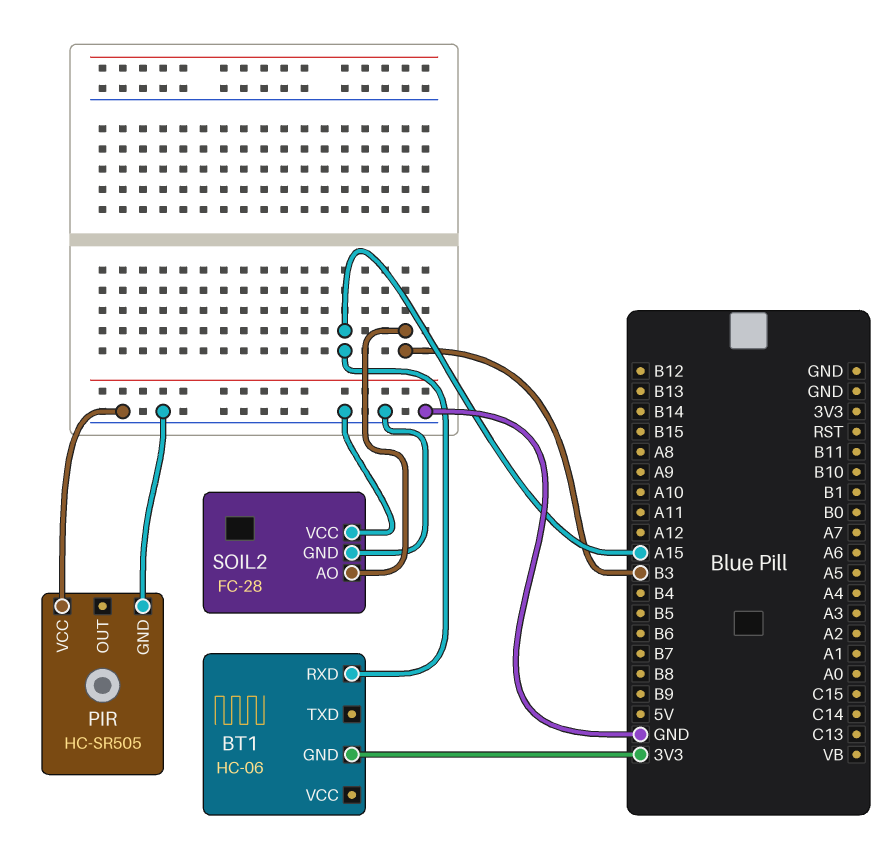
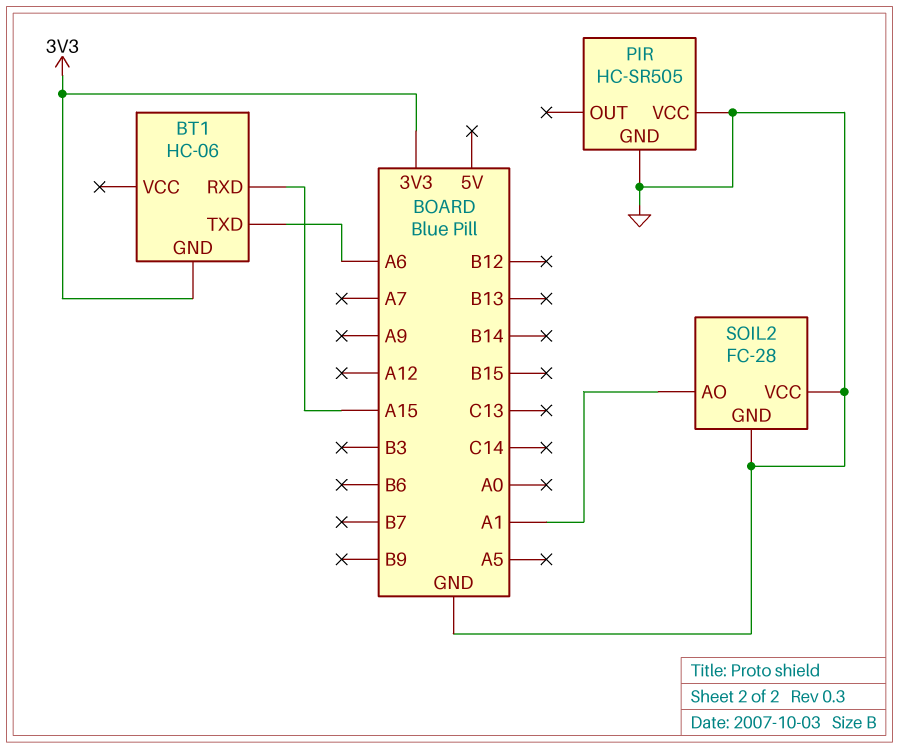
BT1 pin TXD: none -> A6
SOIL2 pin AO: B3 -> A1

